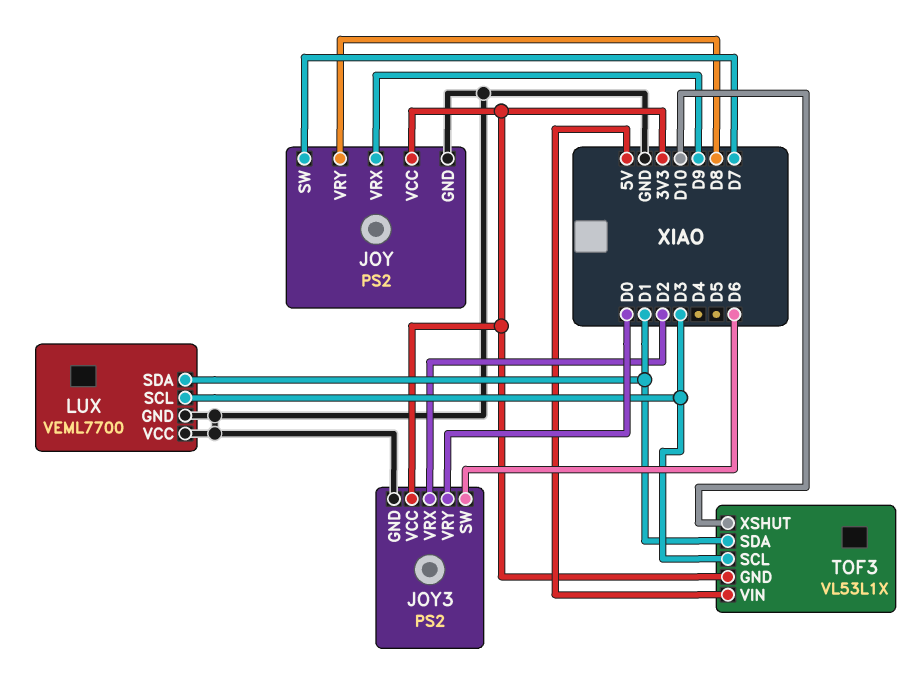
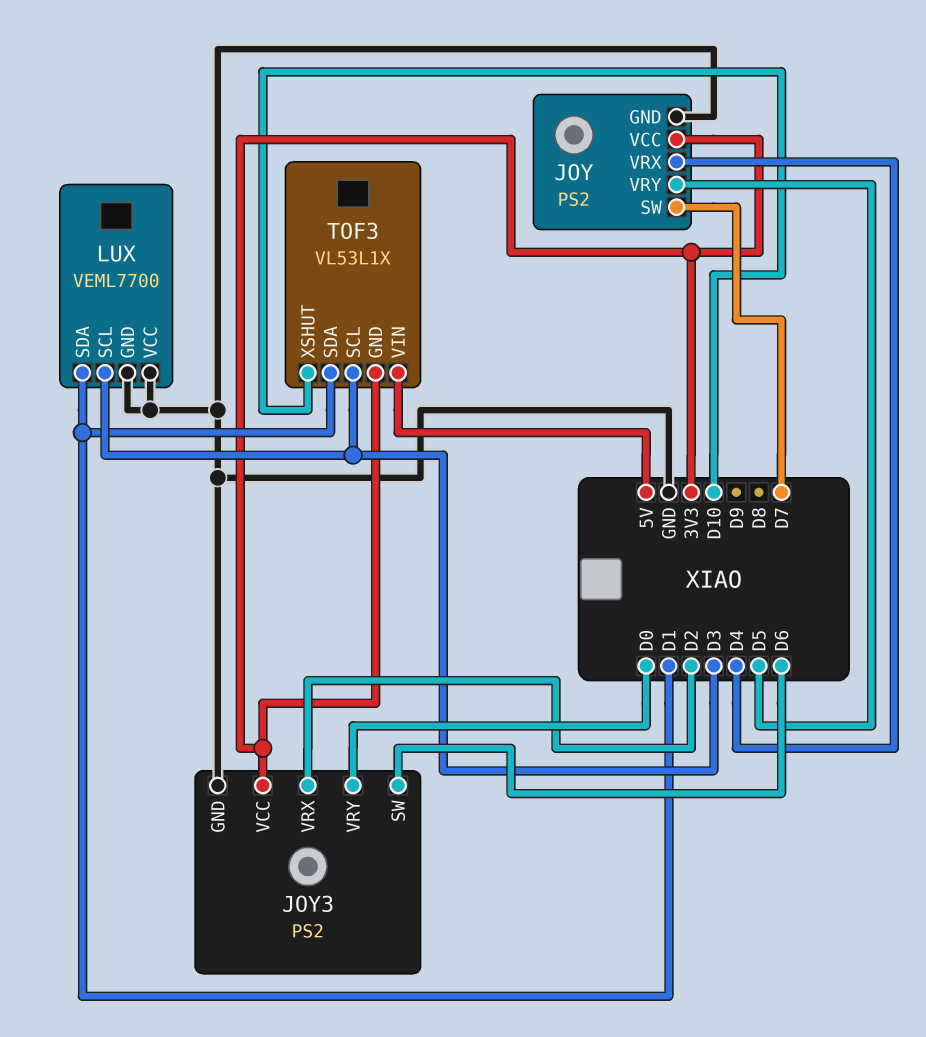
JOY pin VRX: D9 -> D4
JOY pin VRY: D8 -> D5

